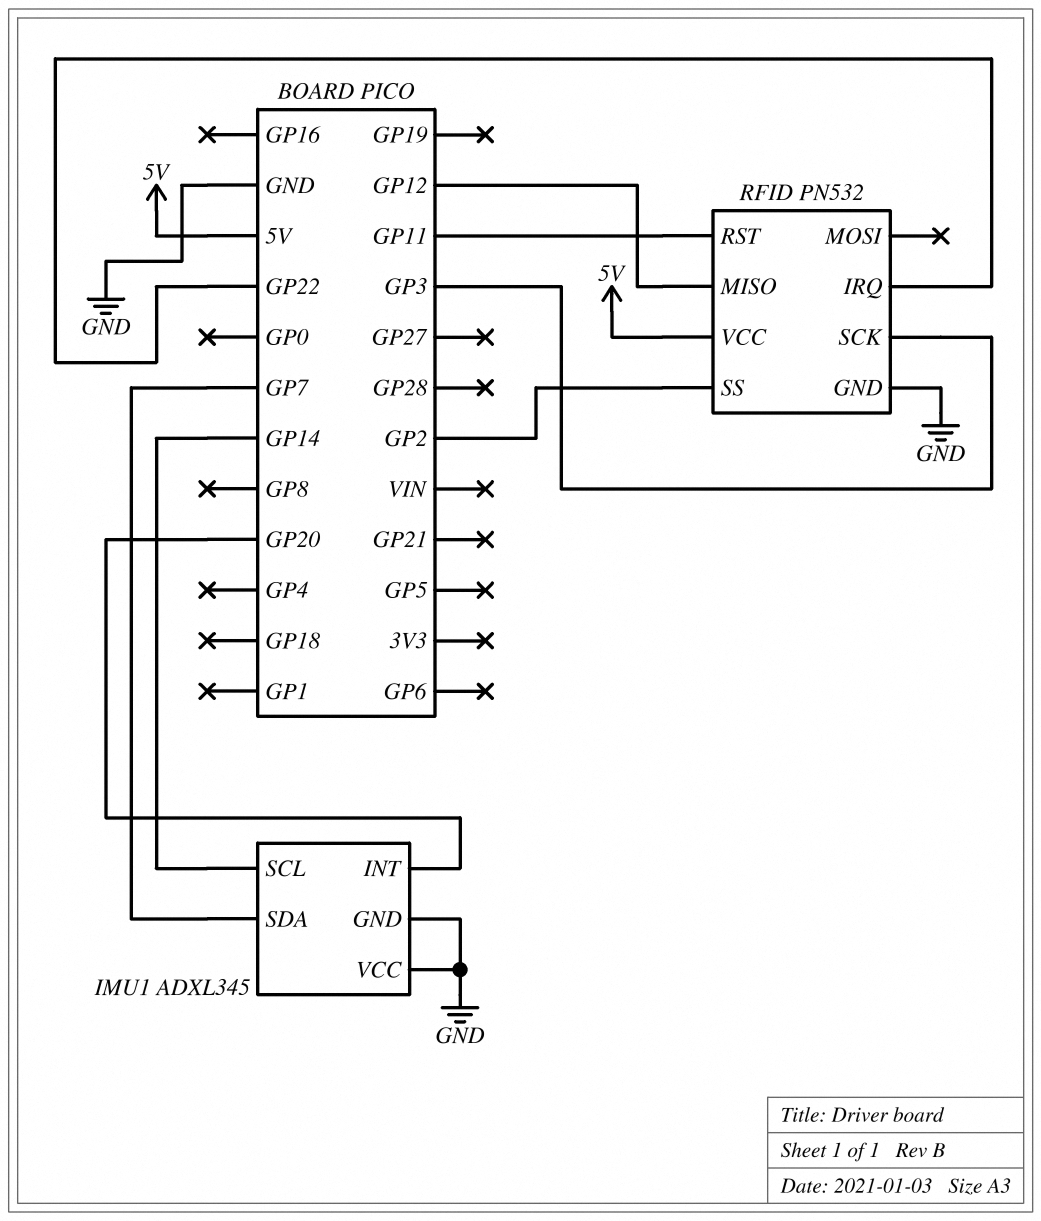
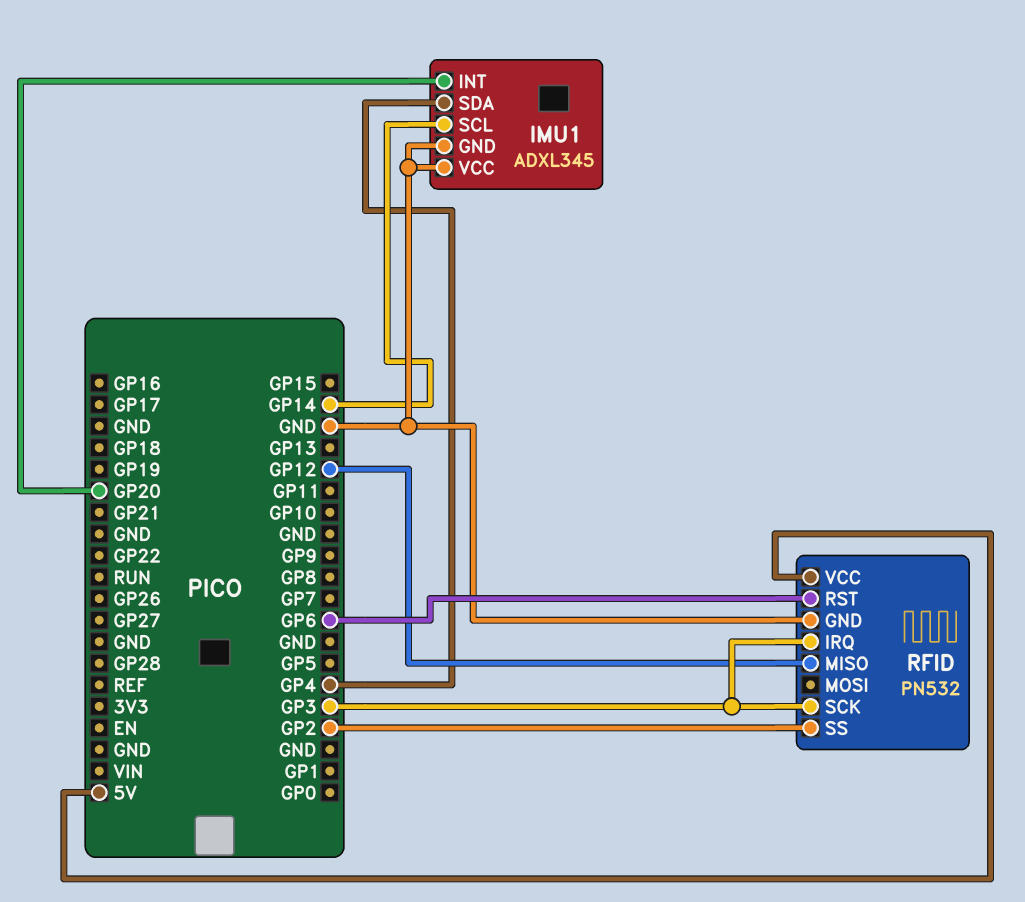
IMU1 pin SDA: GP7 -> GP4
RFID pin IRQ: GP22 -> GP3
RFID pin RST: GP11 -> GP6

